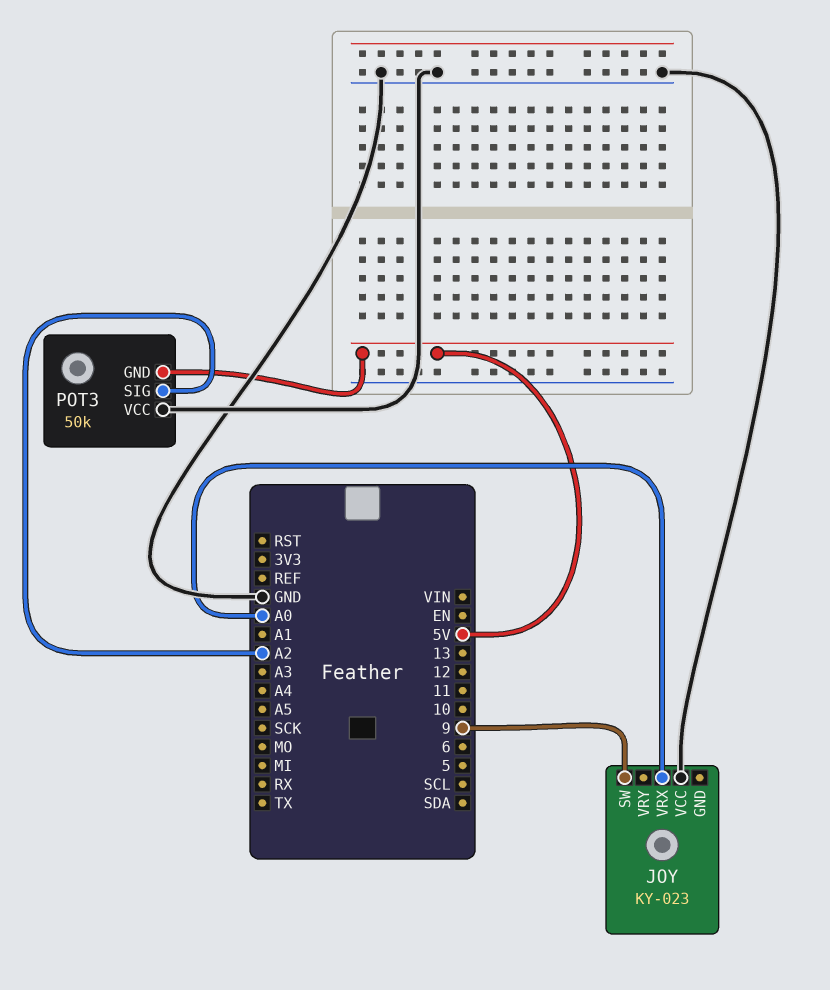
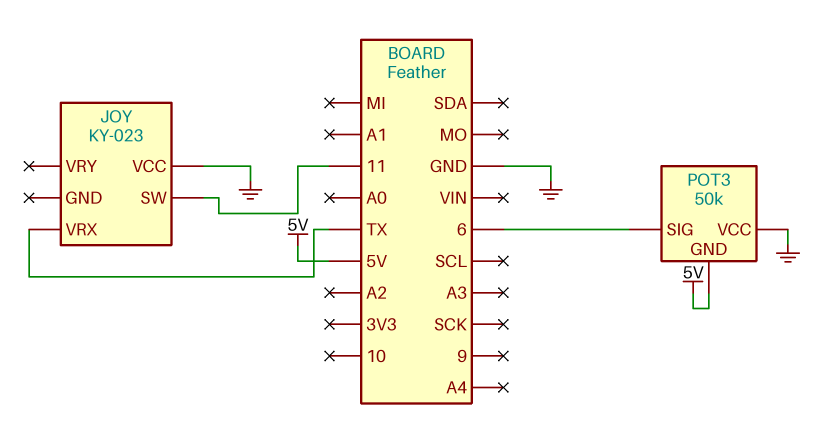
JOY pin SW: 9 -> 11
JOY pin VRX: A0 -> TX
POT3 pin SIG: A2 -> 6

